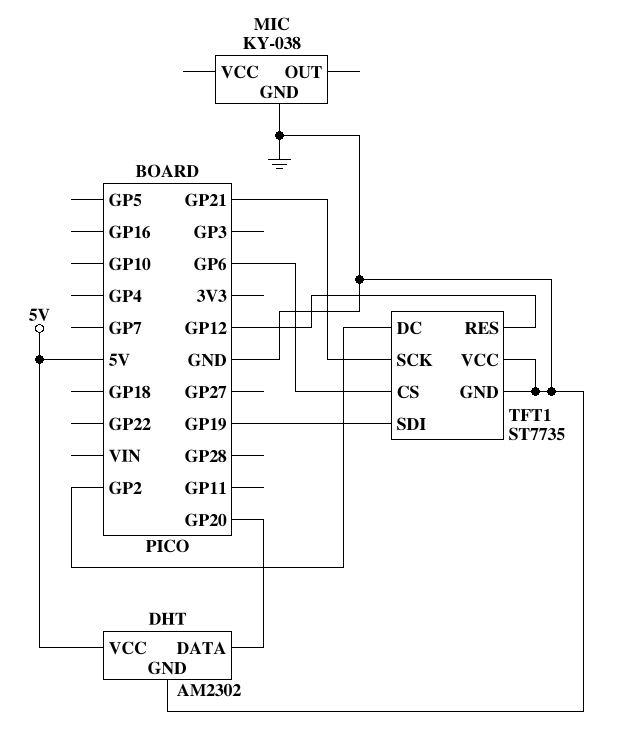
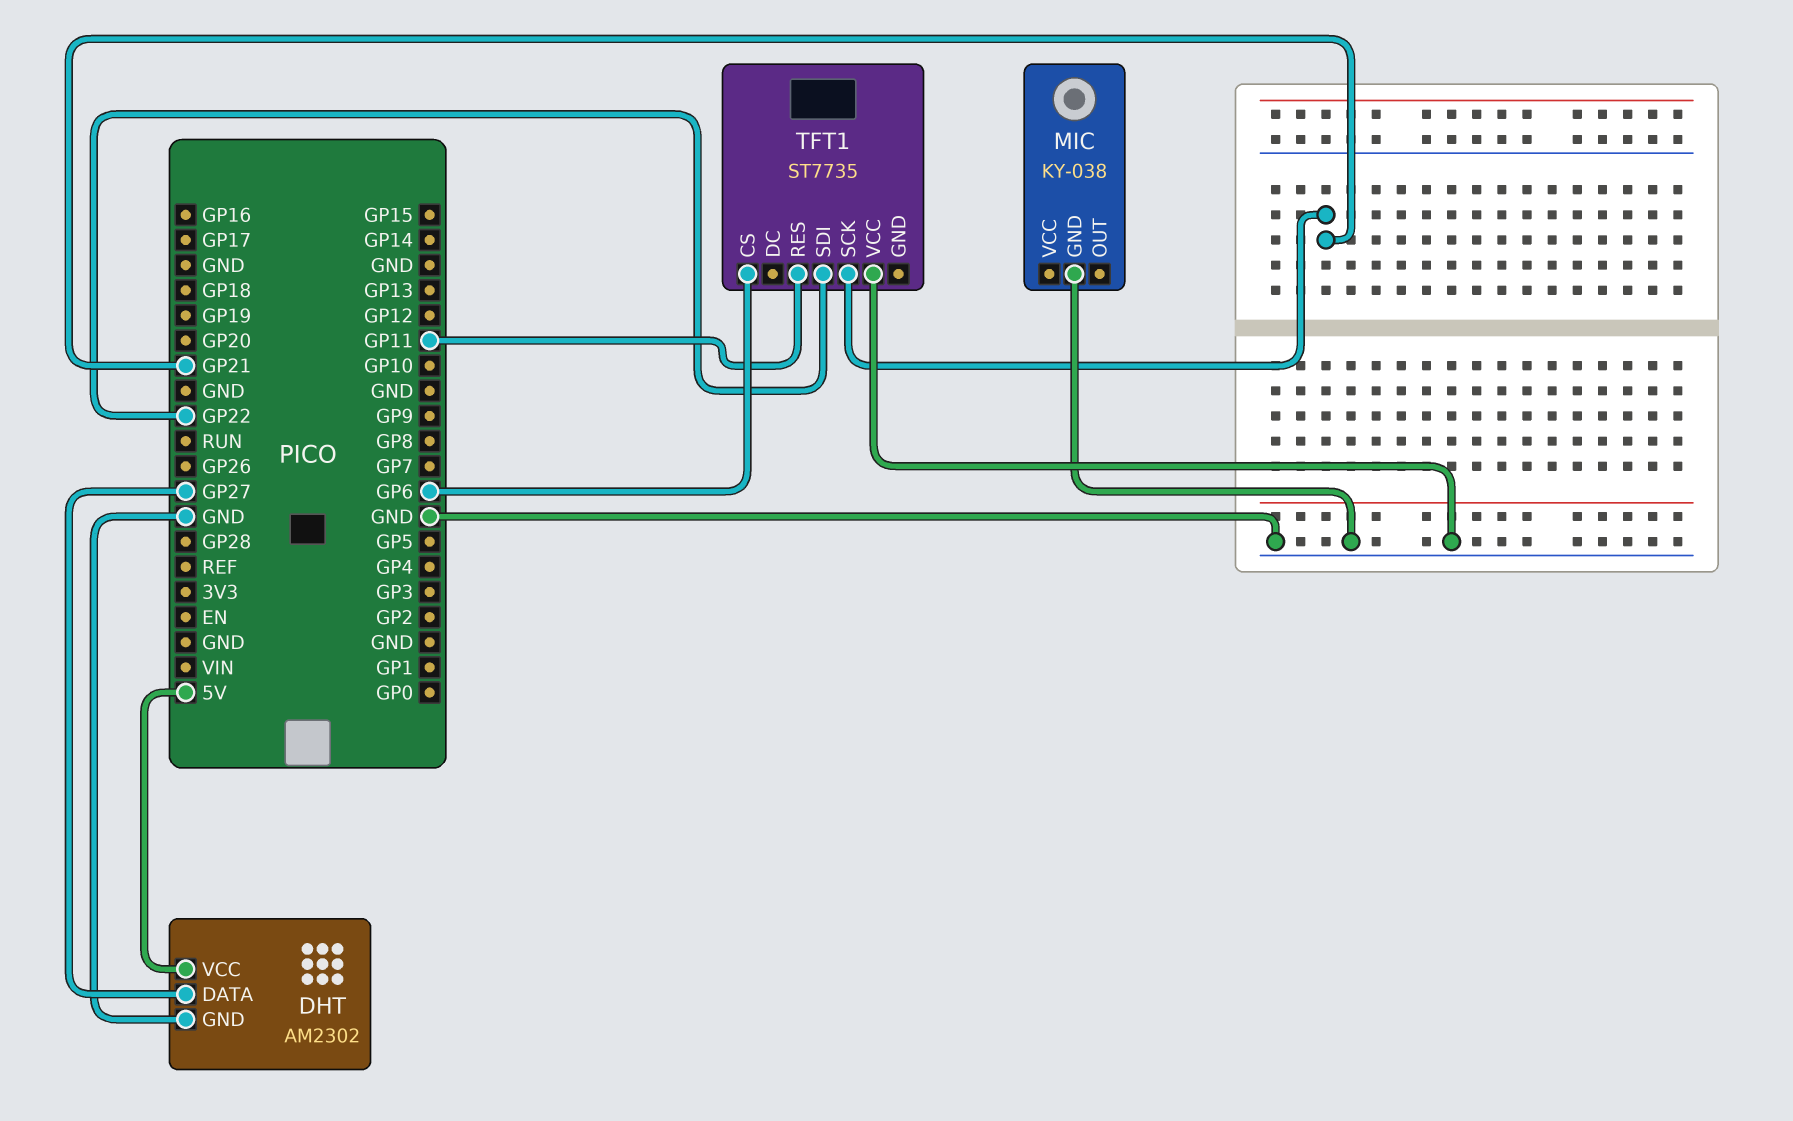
DHT pin DATA: GP20 -> GP27
TFT1 pin DC: GP2 -> none
TFT1 pin GND: GND -> none
TFT1 pin RES: GP12 -> GP11
TFT1 pin SDI: GP19 -> GP22

